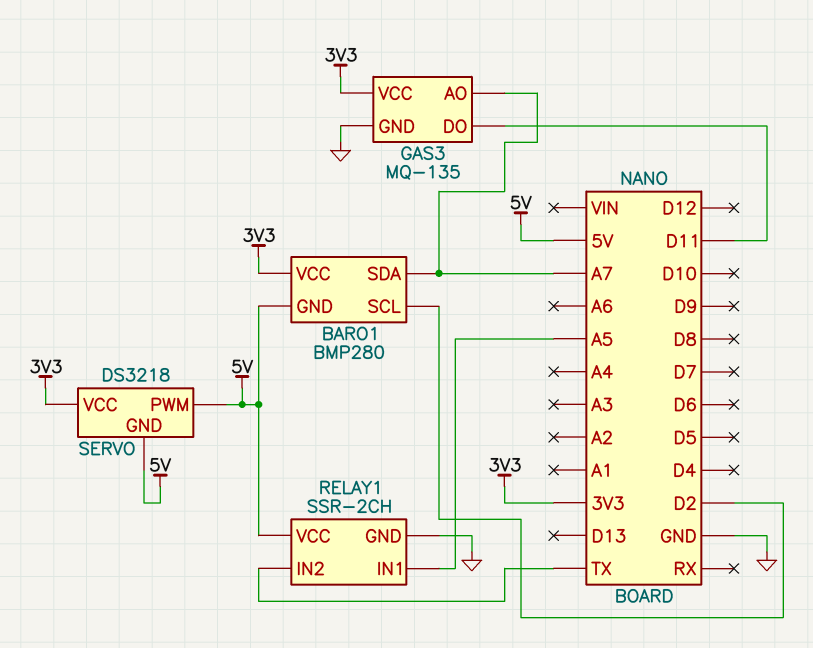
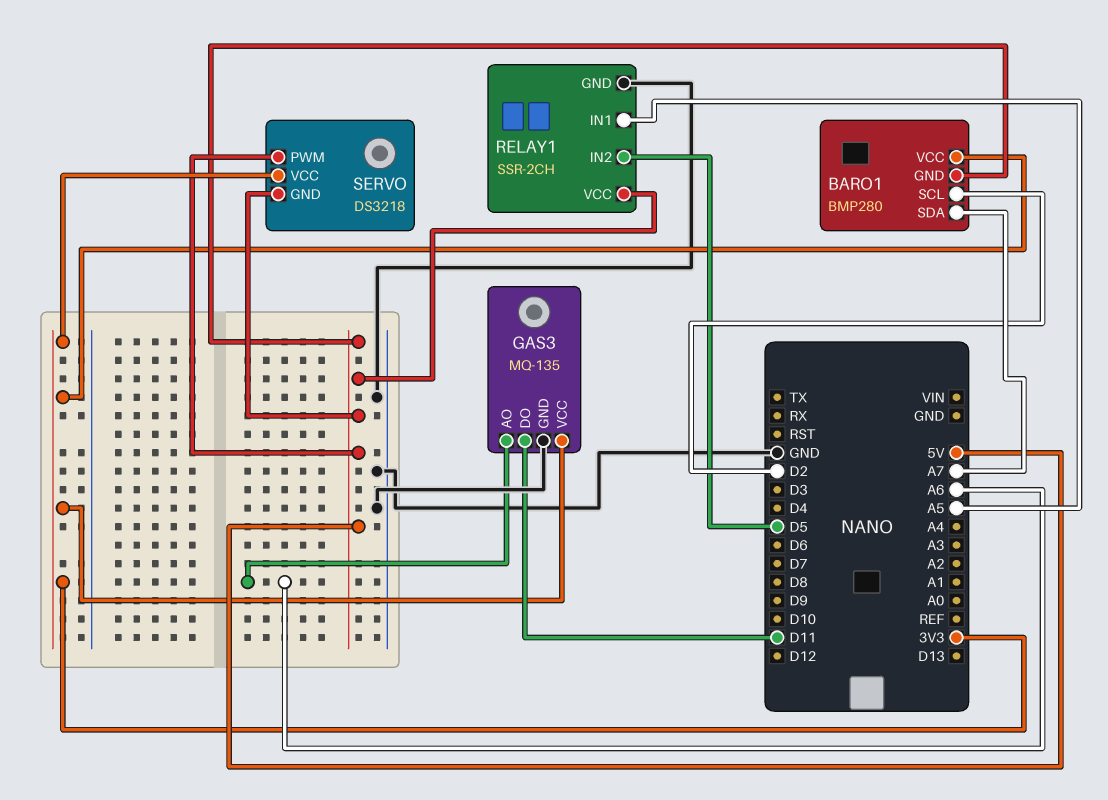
GAS3 pin AO: A7 -> A6
RELAY1 pin IN2: TX -> D5

